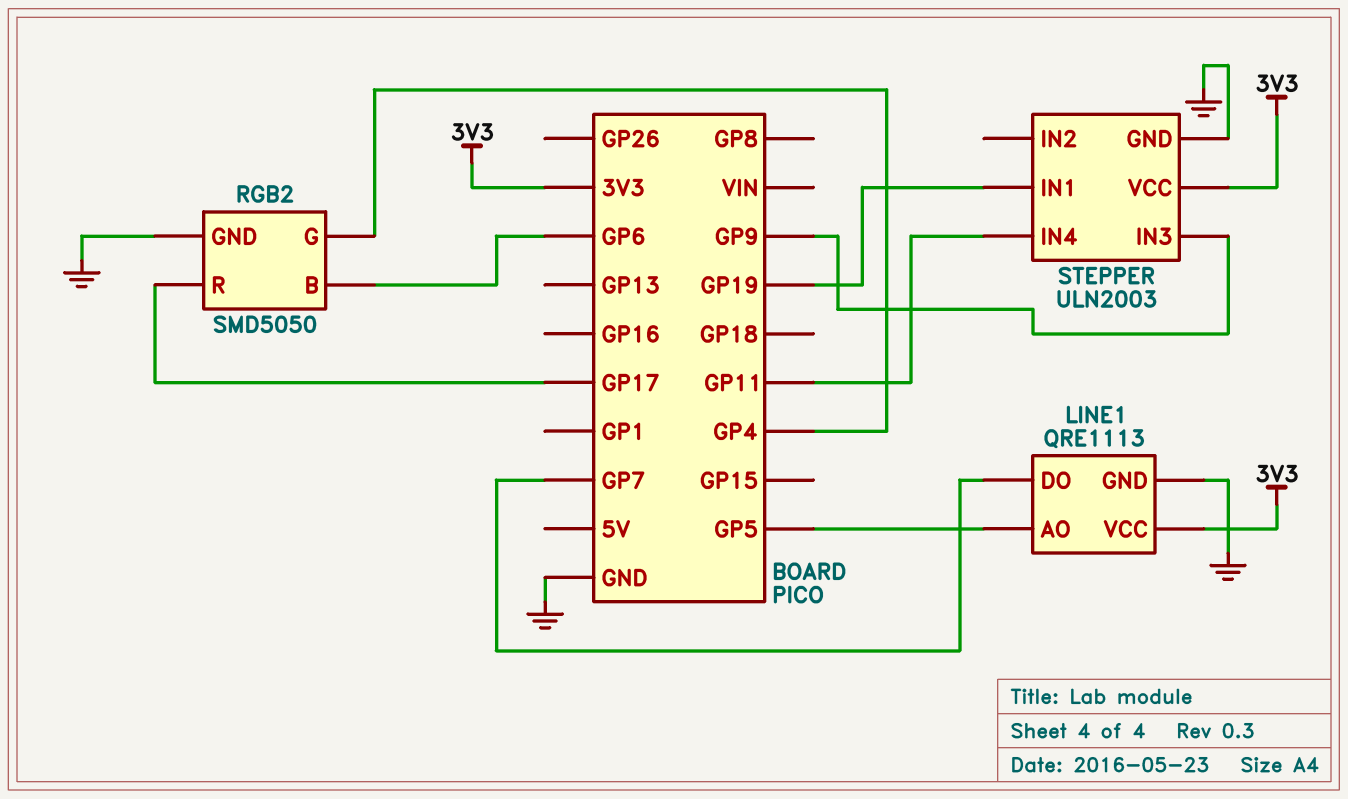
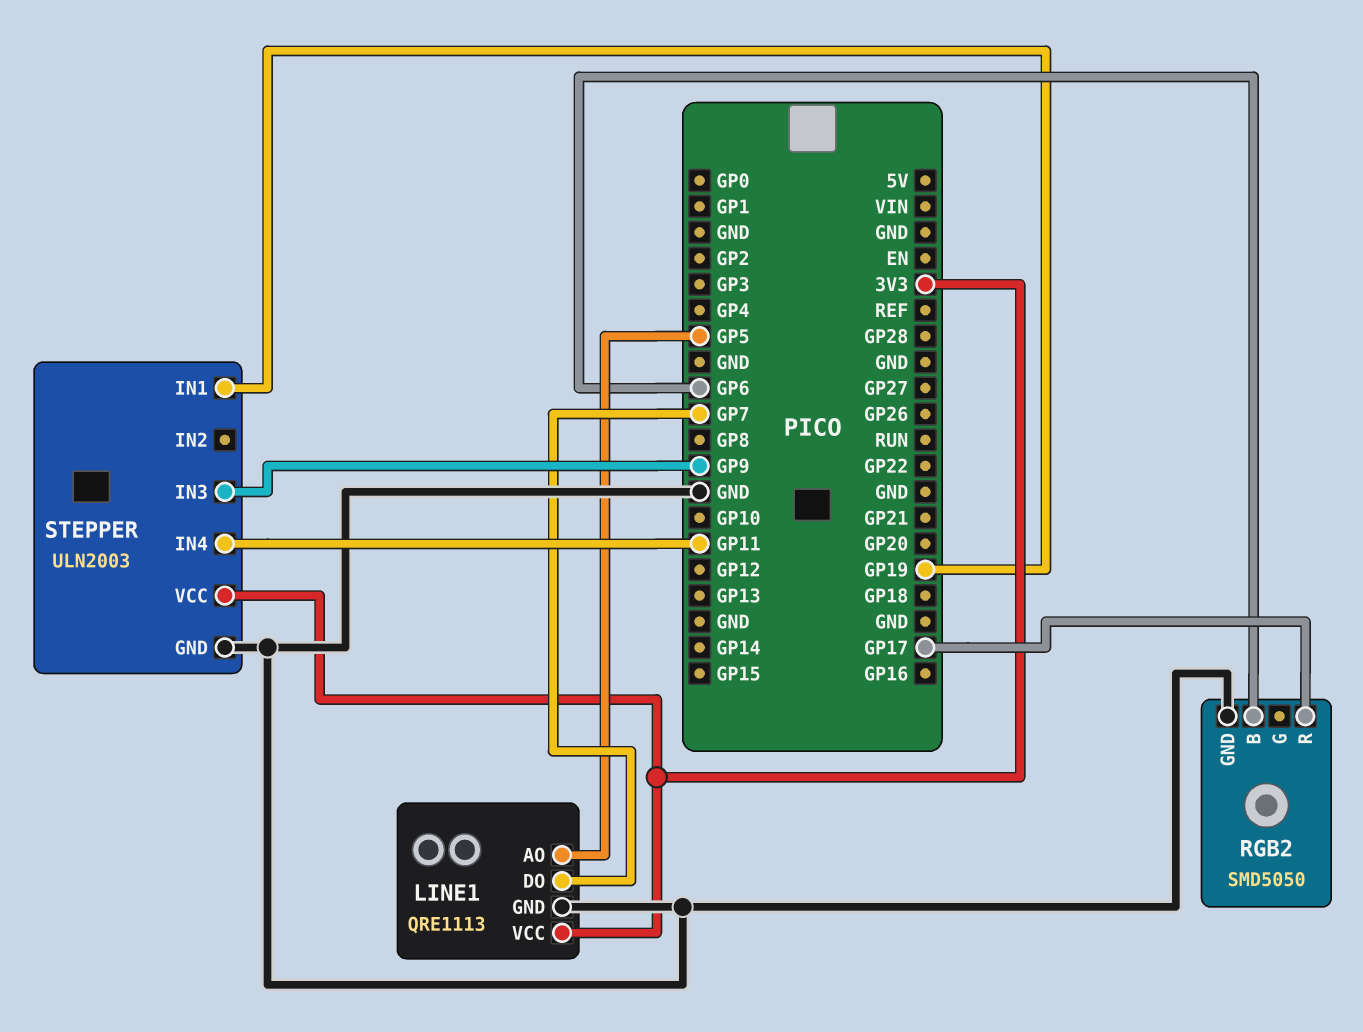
RGB2 pin G: GP4 -> none

